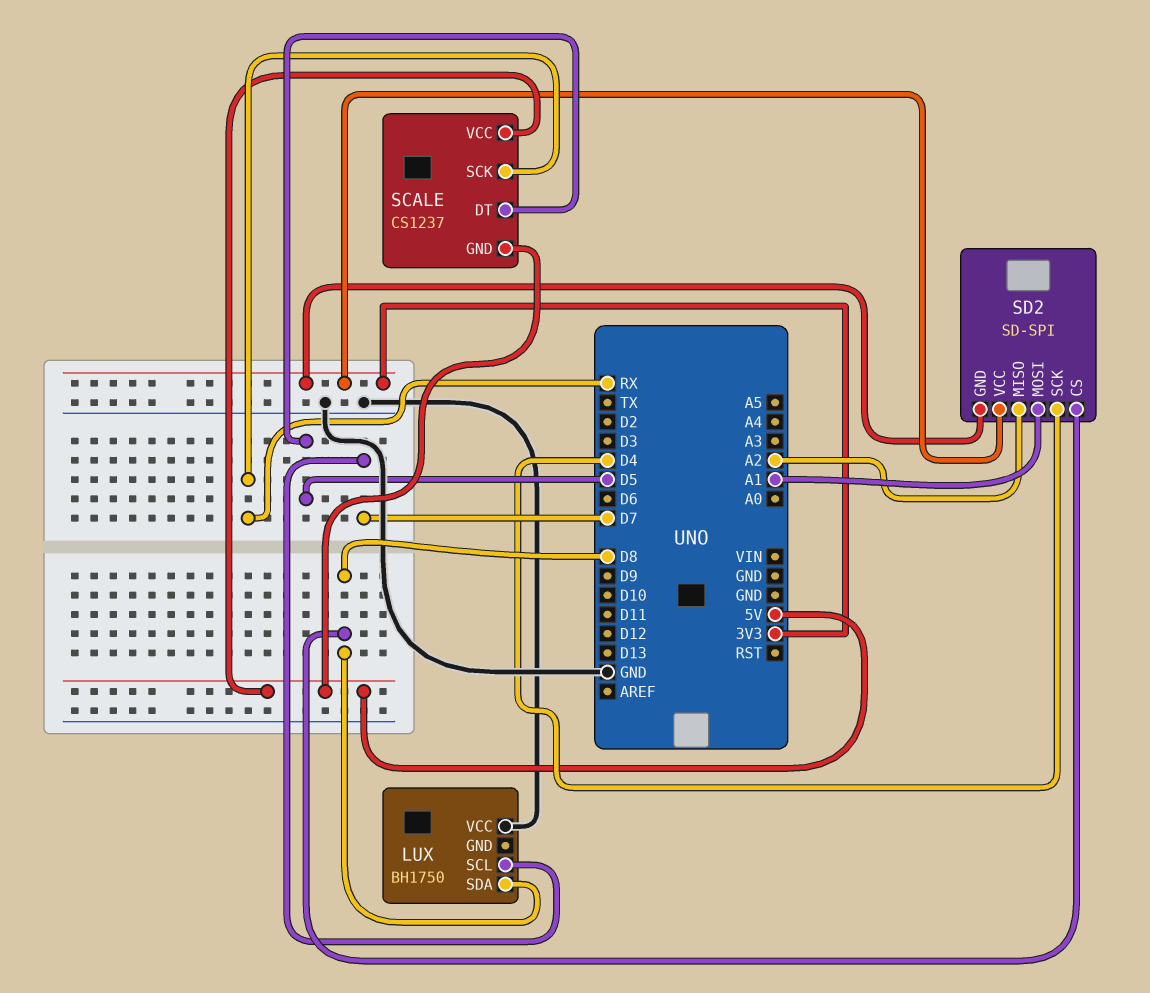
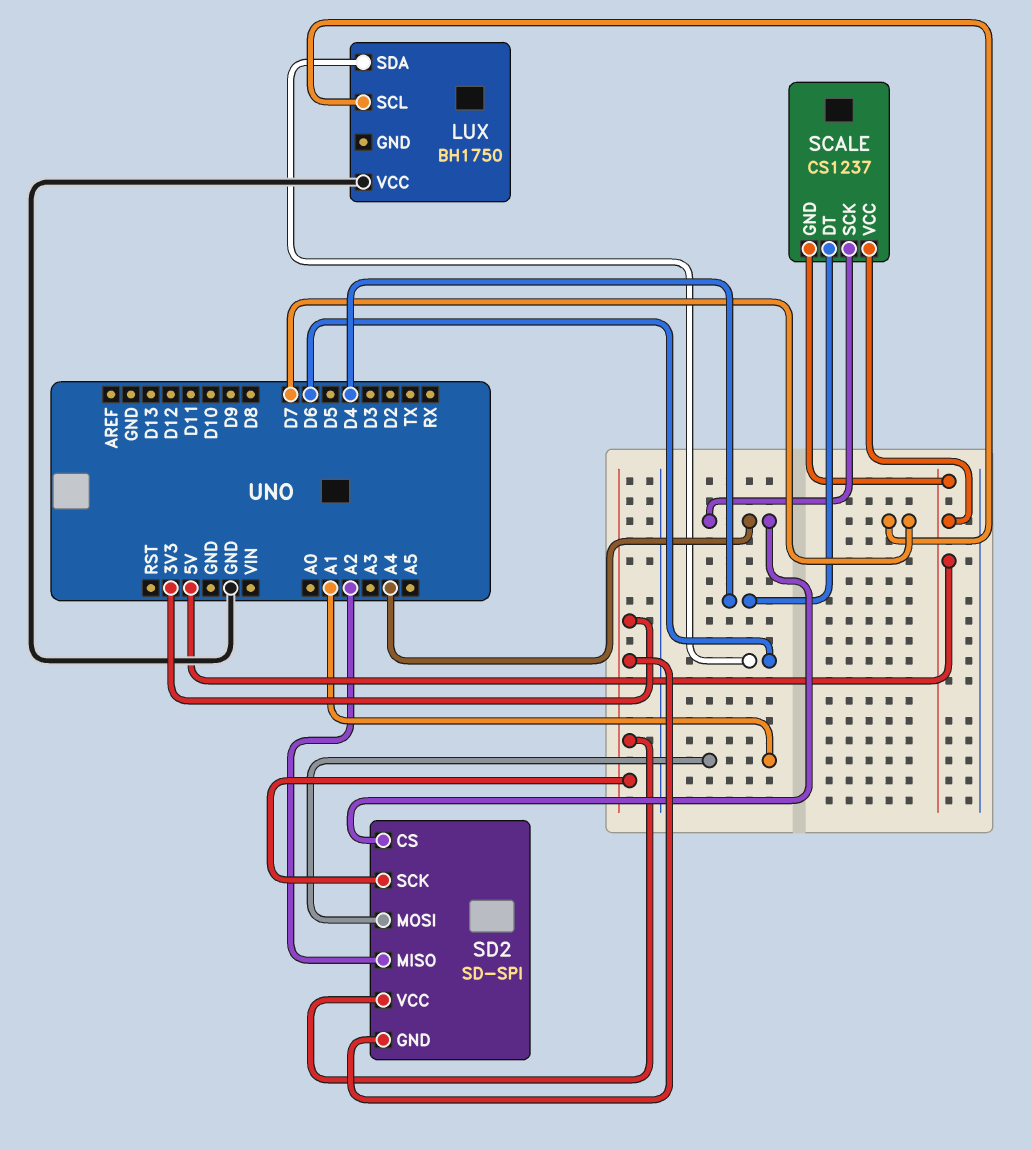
LUX pin SDA: D8 -> D6
SCALE pin DT: D5 -> D4
SCALE pin SCK: RX -> A4
SD2 pin CS: D8 -> A4
SD2 pin SCK: D4 -> 3V3

